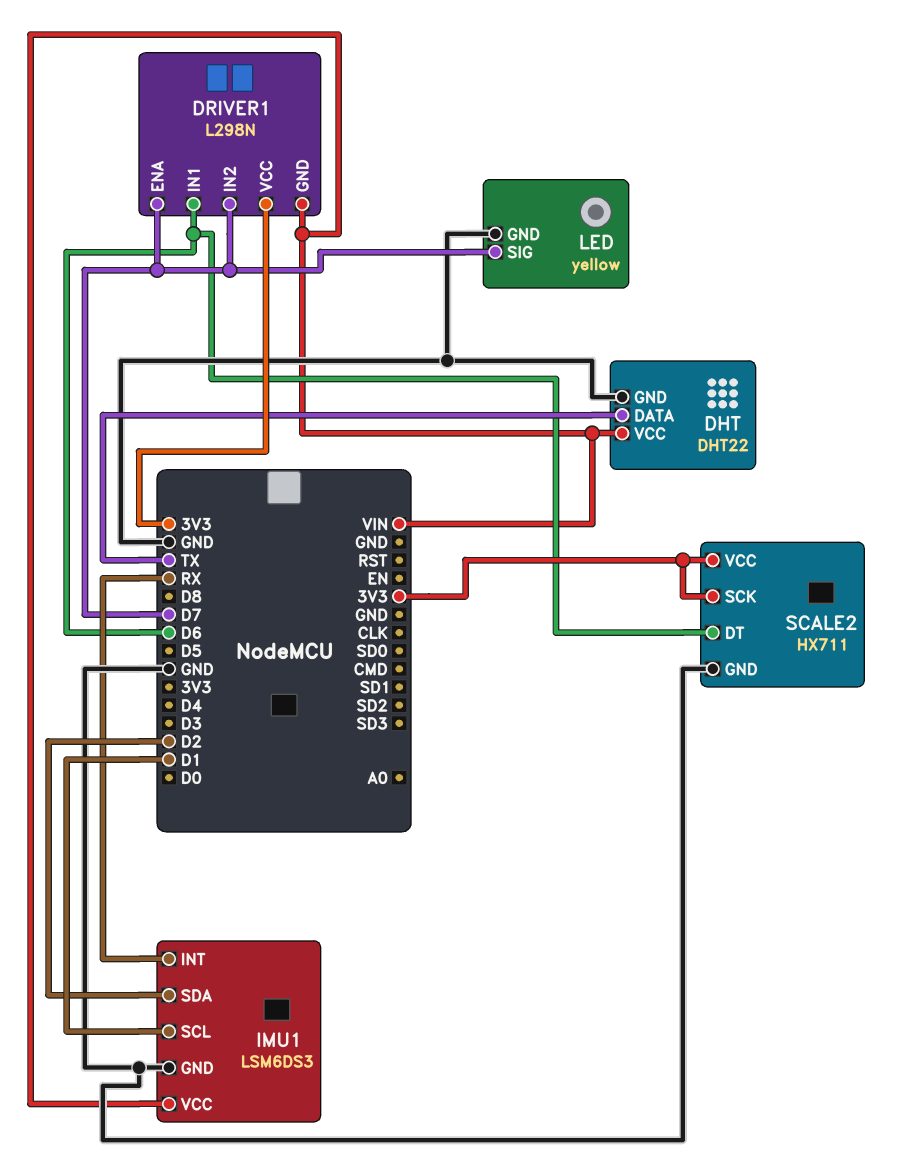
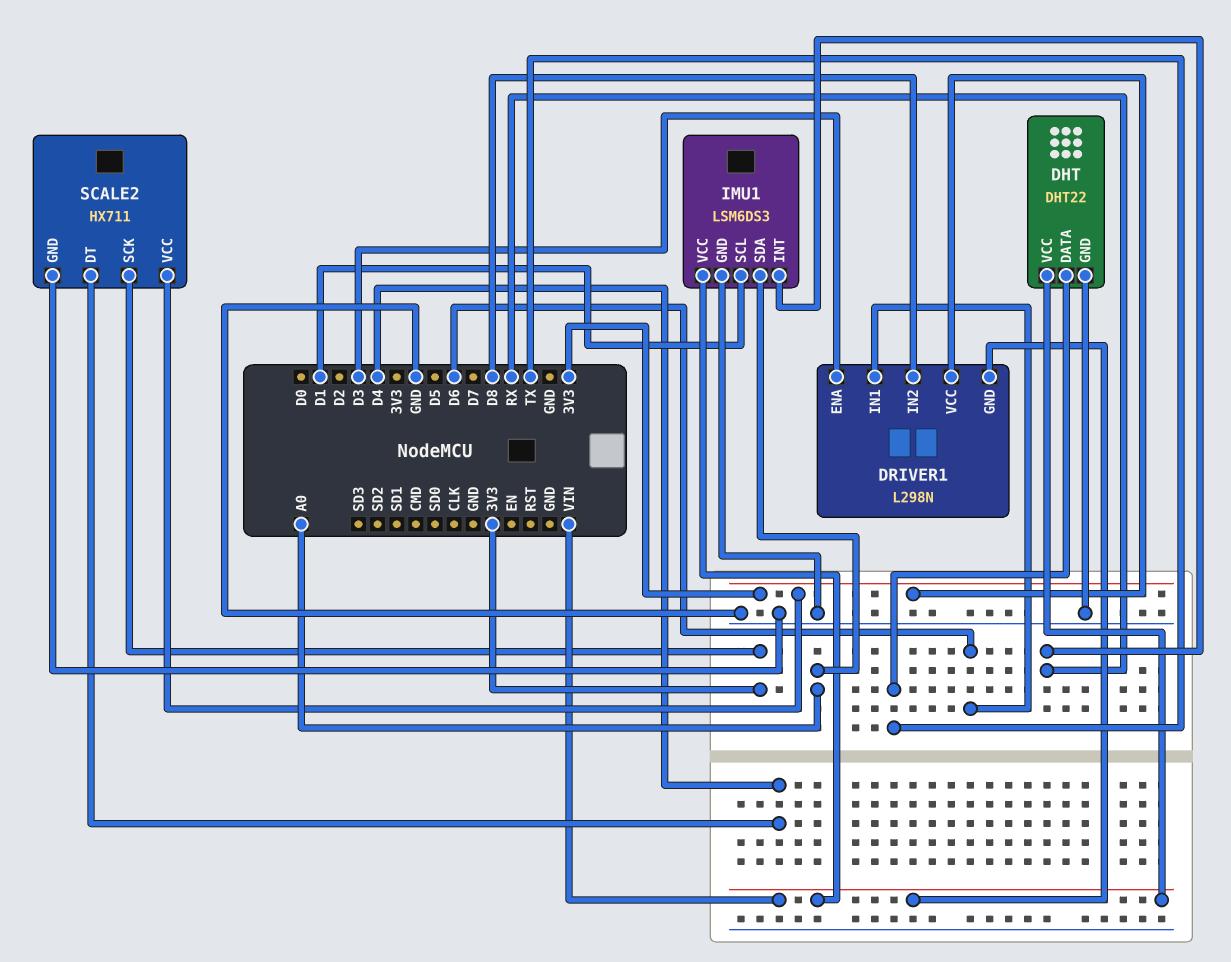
DRIVER1 pin ENA: D7 -> D3
DRIVER1 pin IN2: D7 -> D8
IMU1 pin SDA: D2 -> A0
LED: yellow -> none
LED pin GND: GND -> none
LED pin SIG: D7 -> none
SCALE2 pin DT: D6 -> D4

